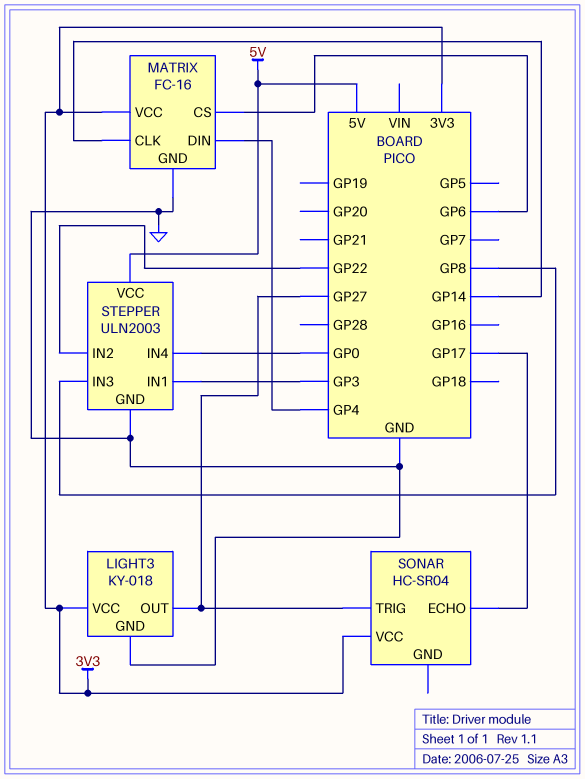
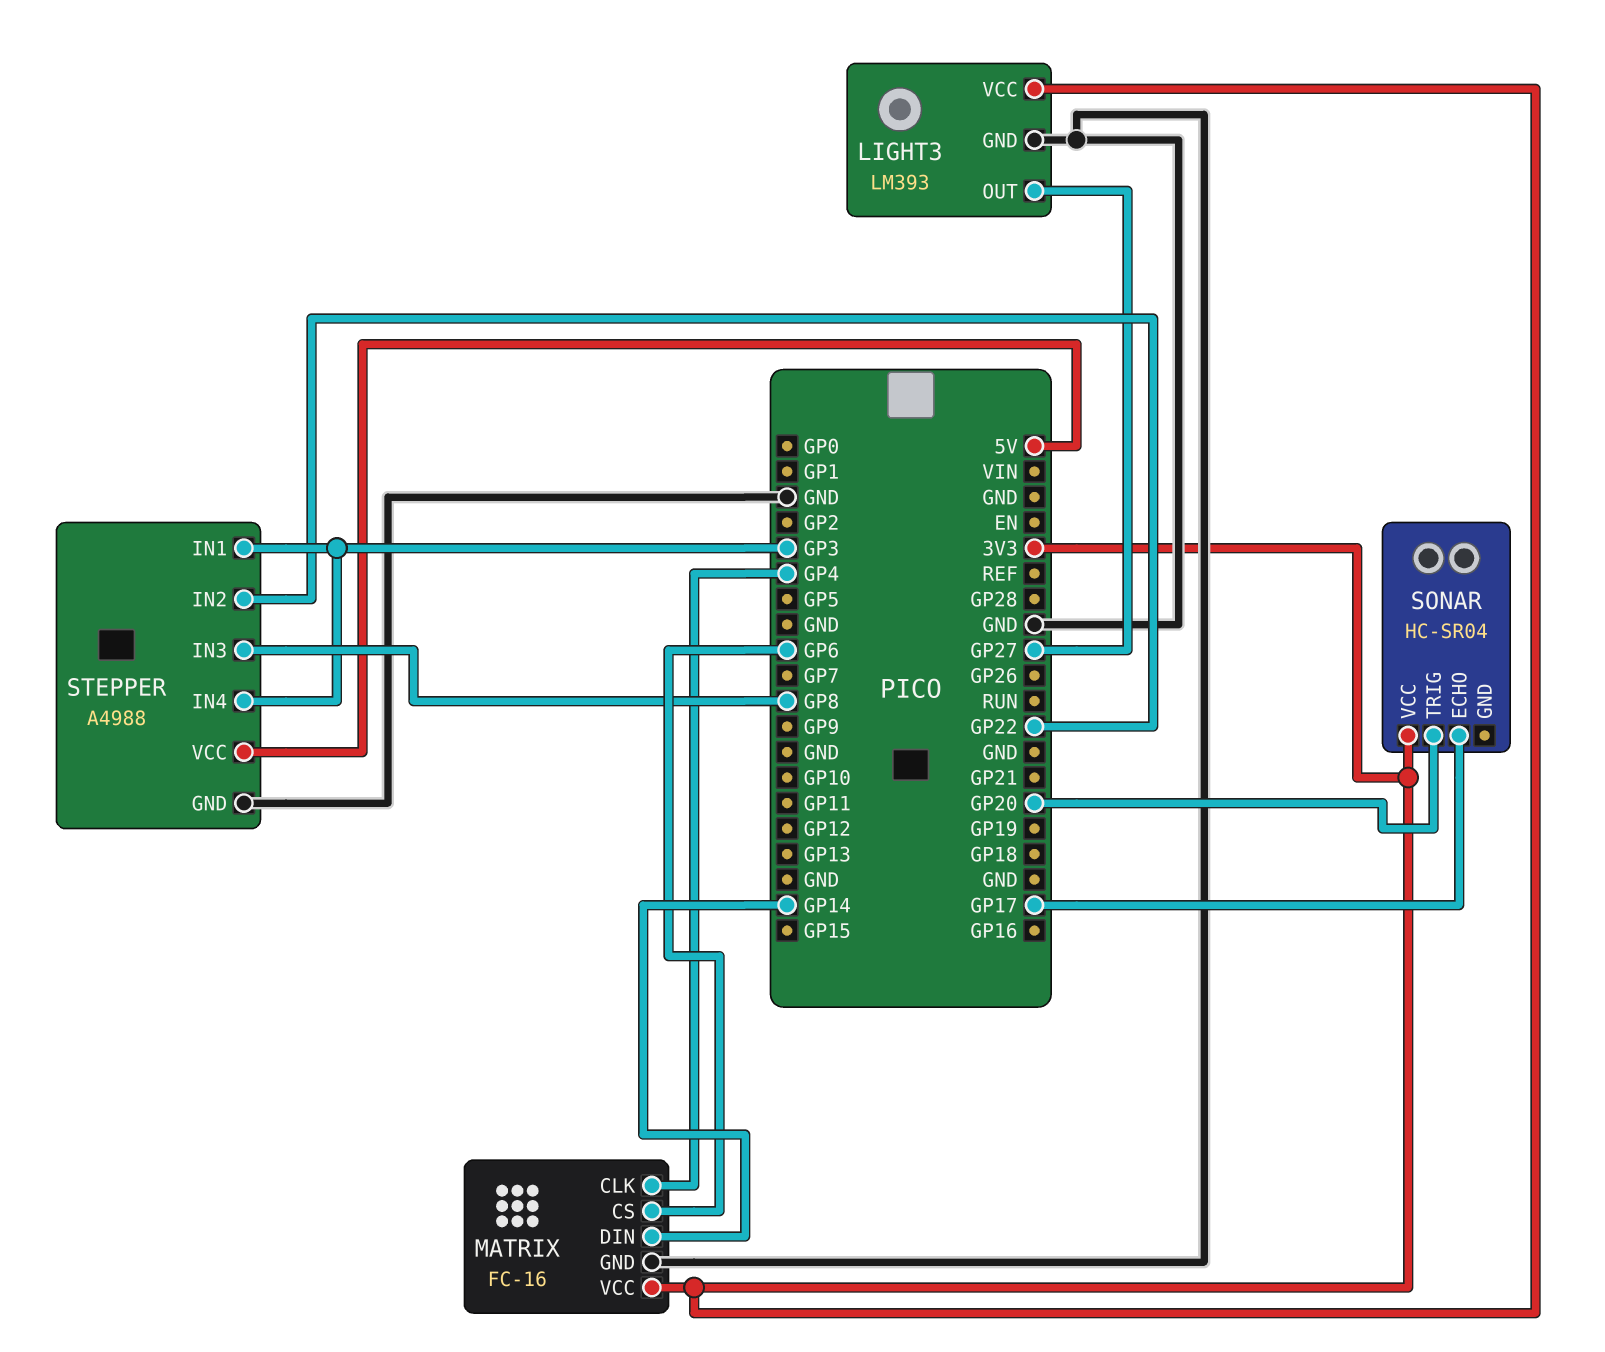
LIGHT3: KY-018 -> LM393
MATRIX pin CLK: GP14 -> GP4
MATRIX pin DIN: GP4 -> GP14
SONAR pin TRIG: GP27 -> GP20
STEPPER: ULN2003 -> A4988
STEPPER pin IN4: GP0 -> GP3

